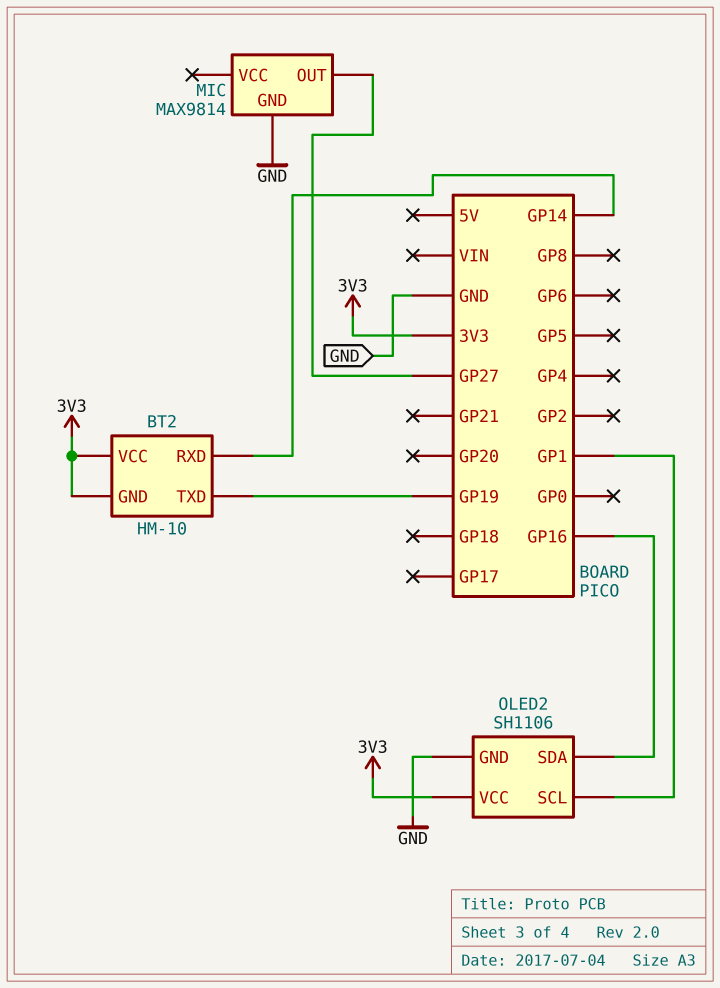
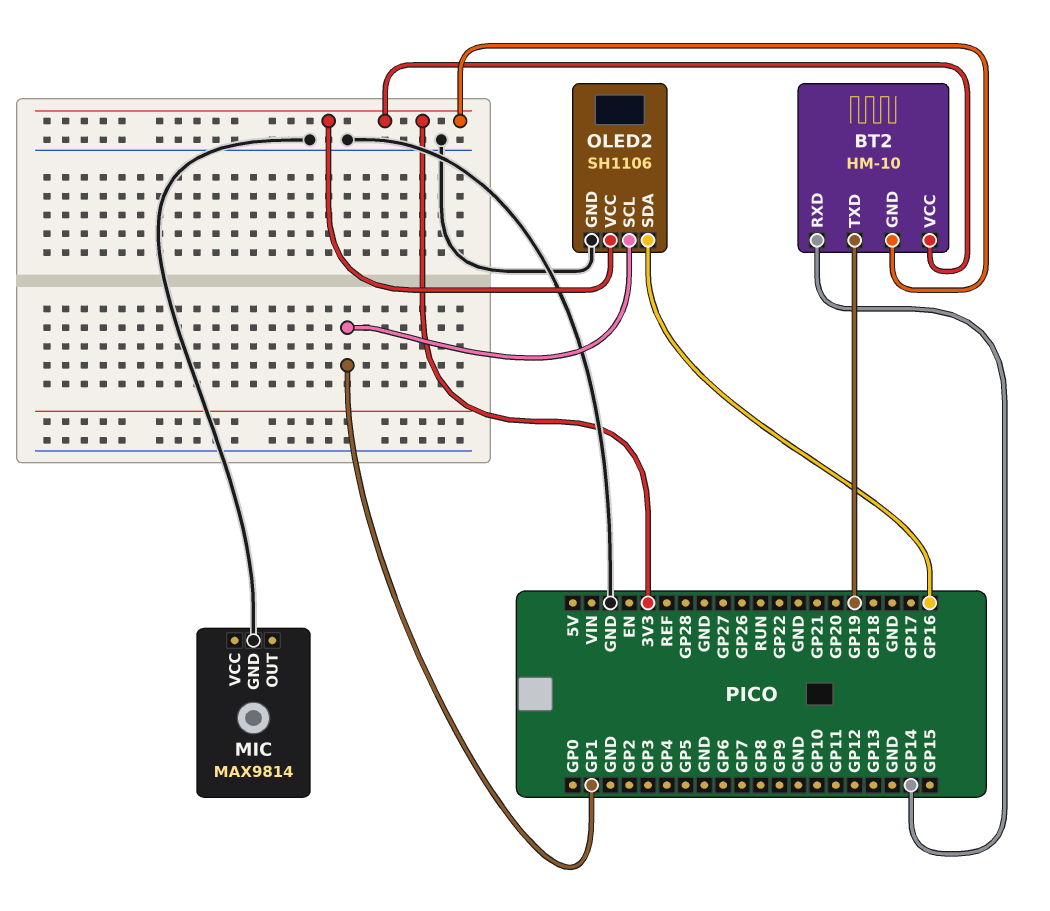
MIC pin OUT: GP27 -> none

